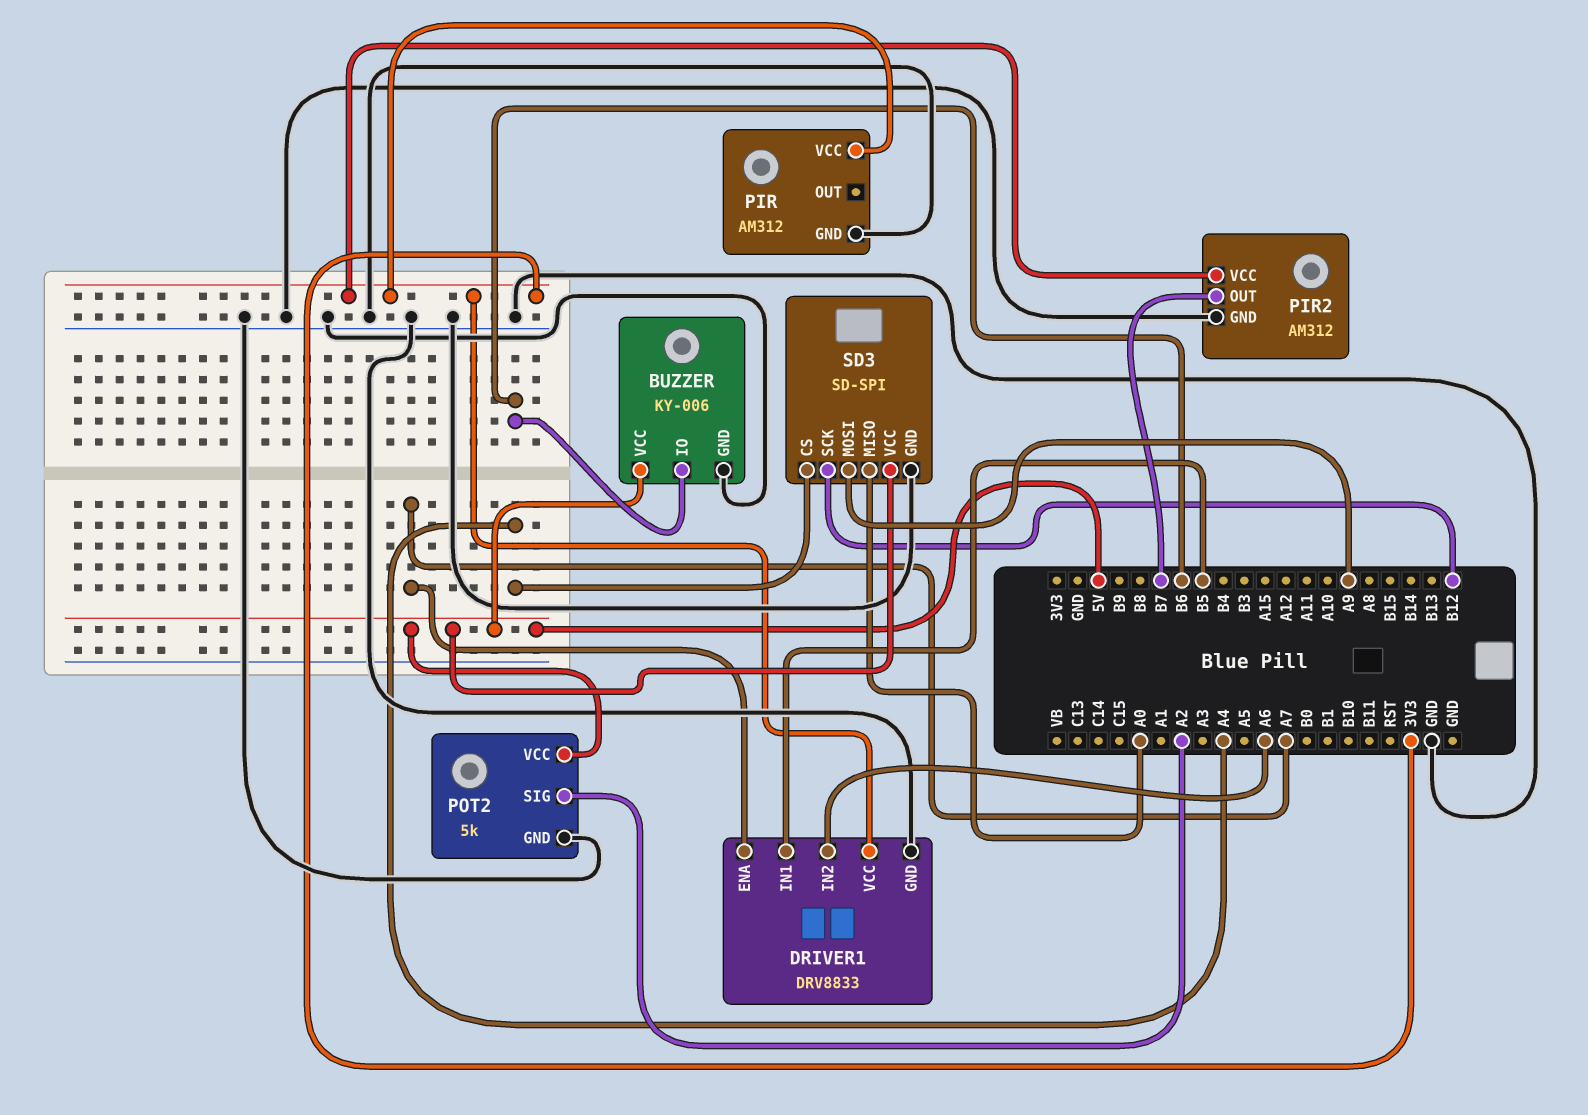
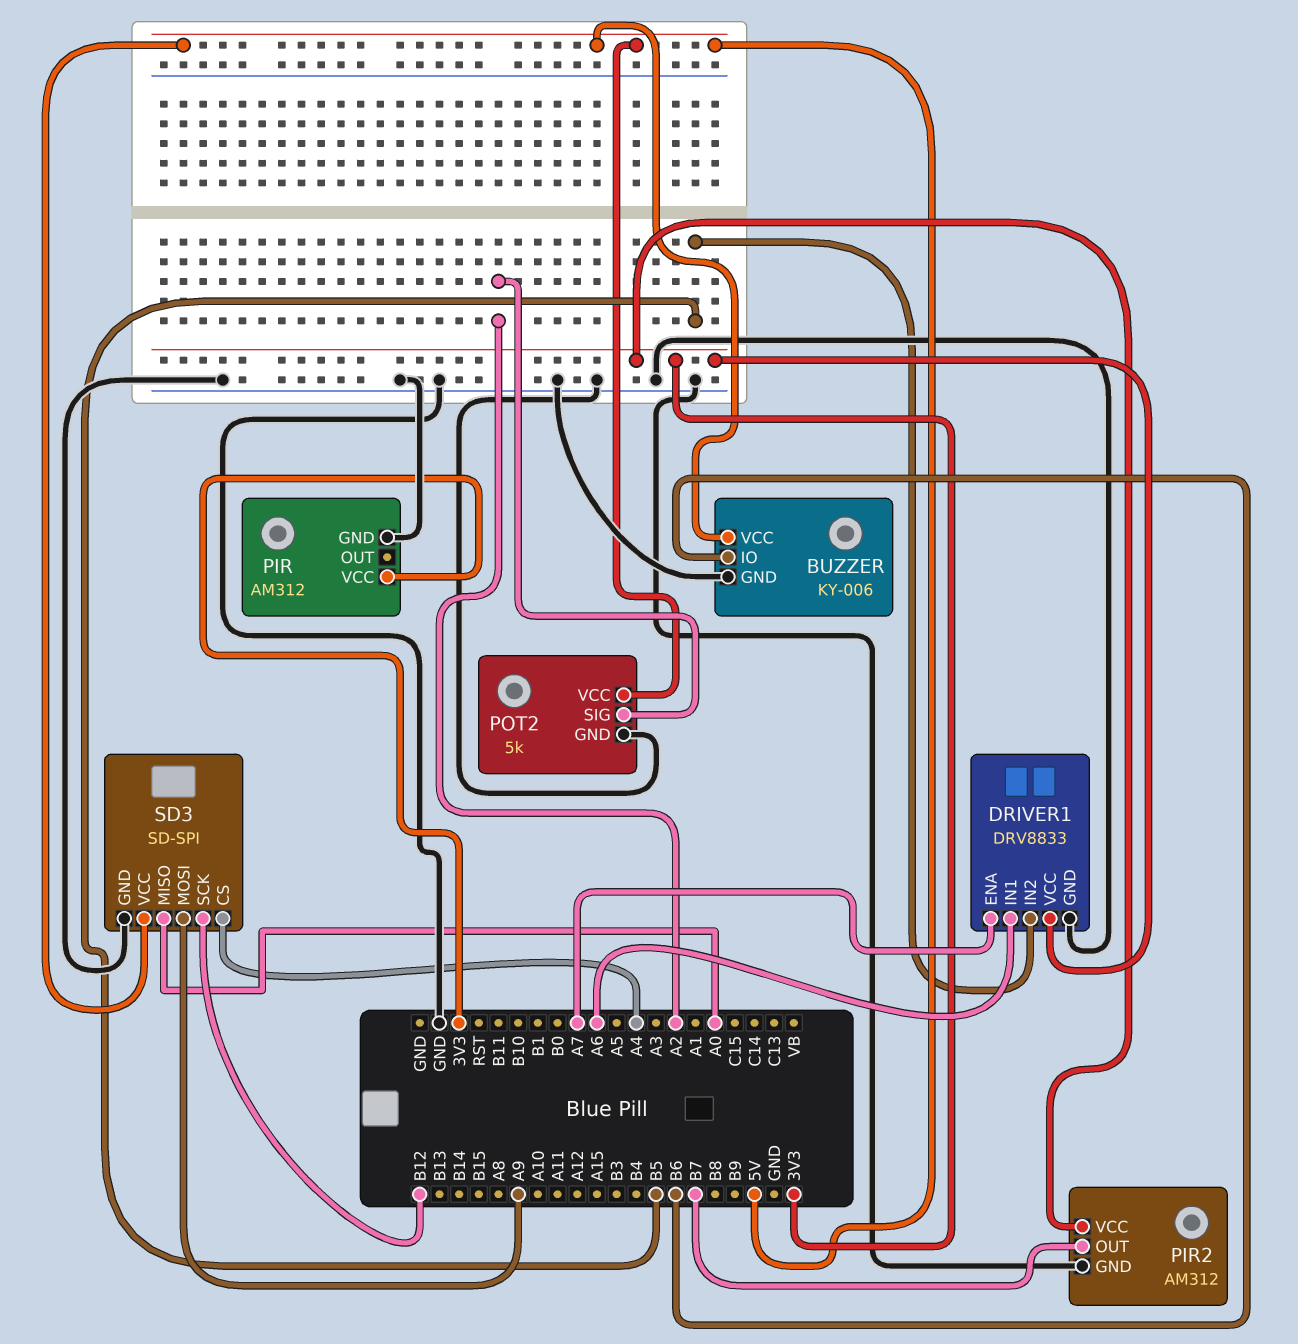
DRIVER1 pin IN1: B5 -> A6
DRIVER1 pin IN2: A6 -> B5

